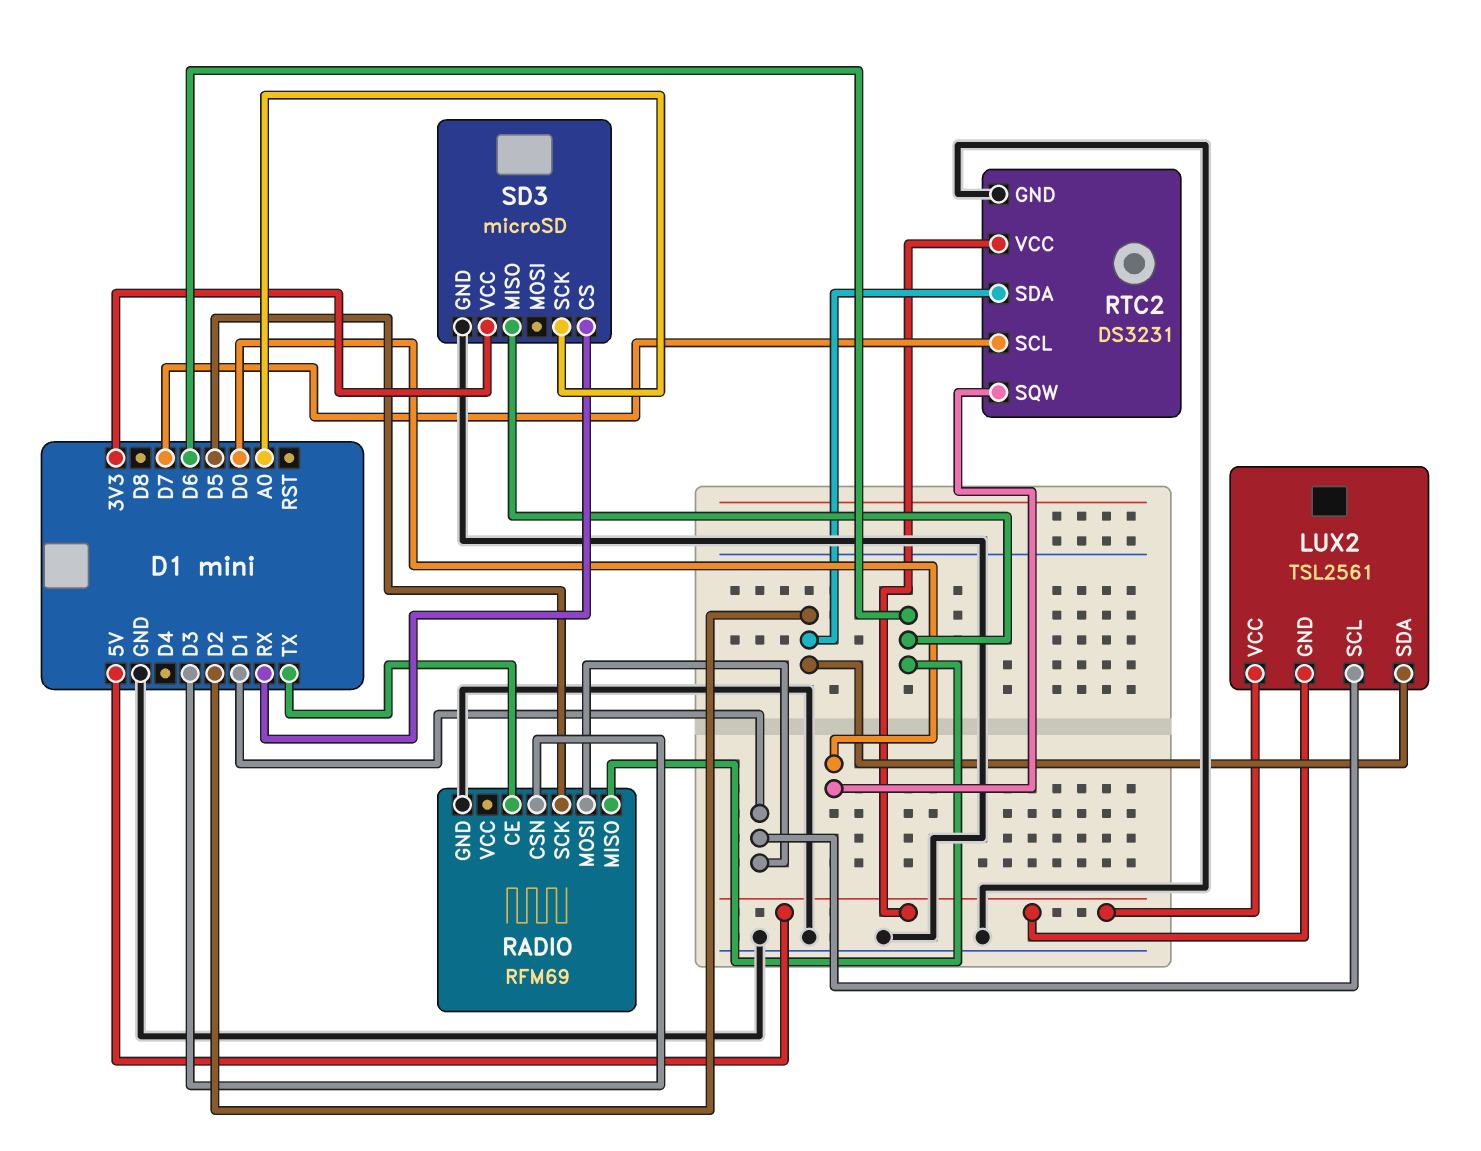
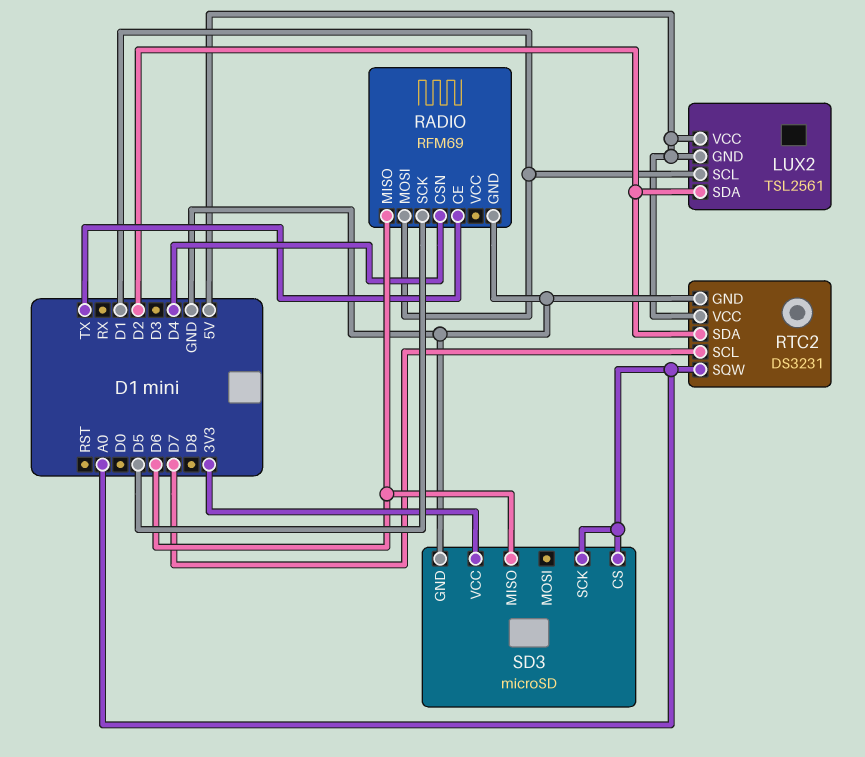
RADIO pin CSN: D3 -> D4
RTC2 pin SQW: D0 -> A0
SD3 pin CS: RX -> A0

